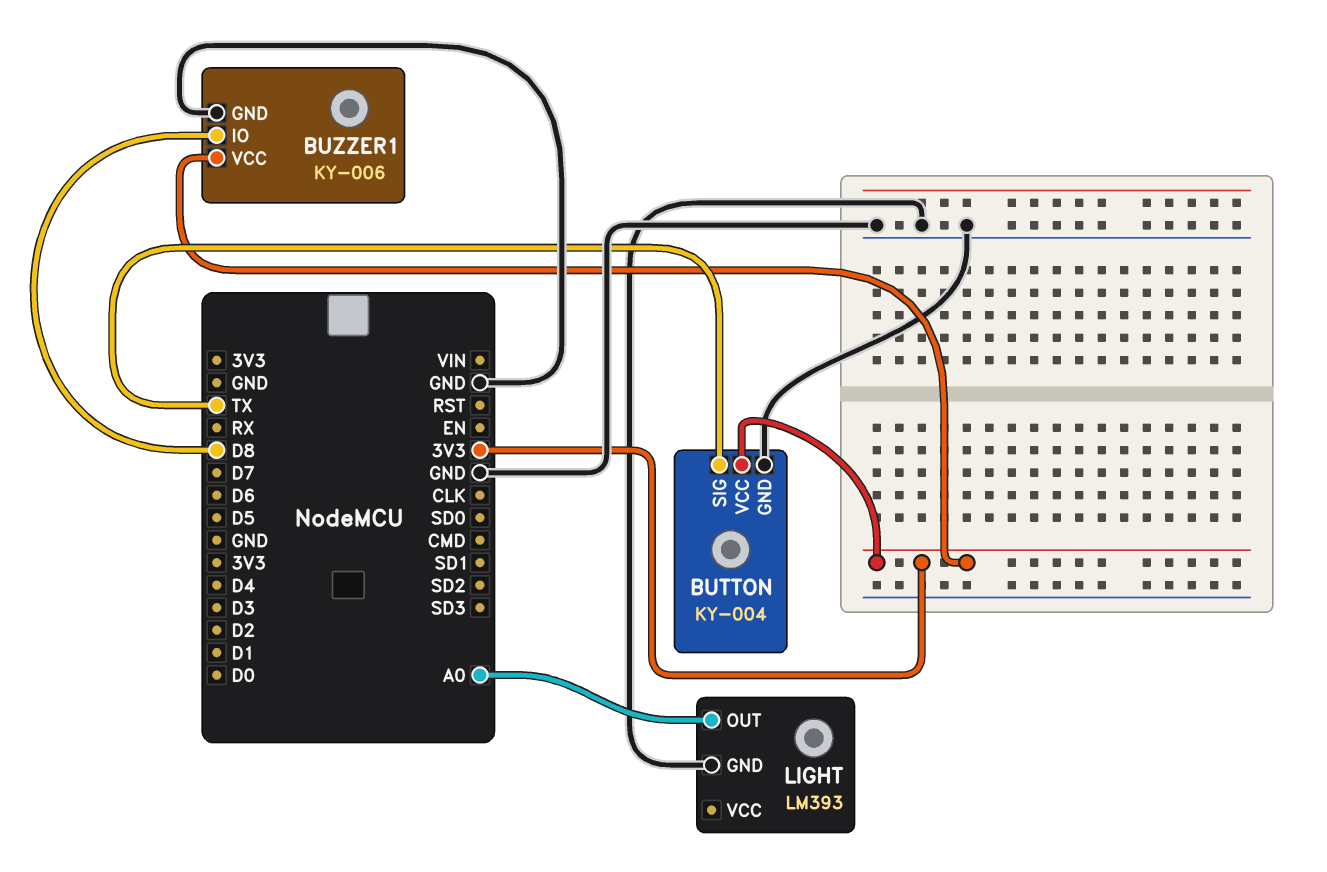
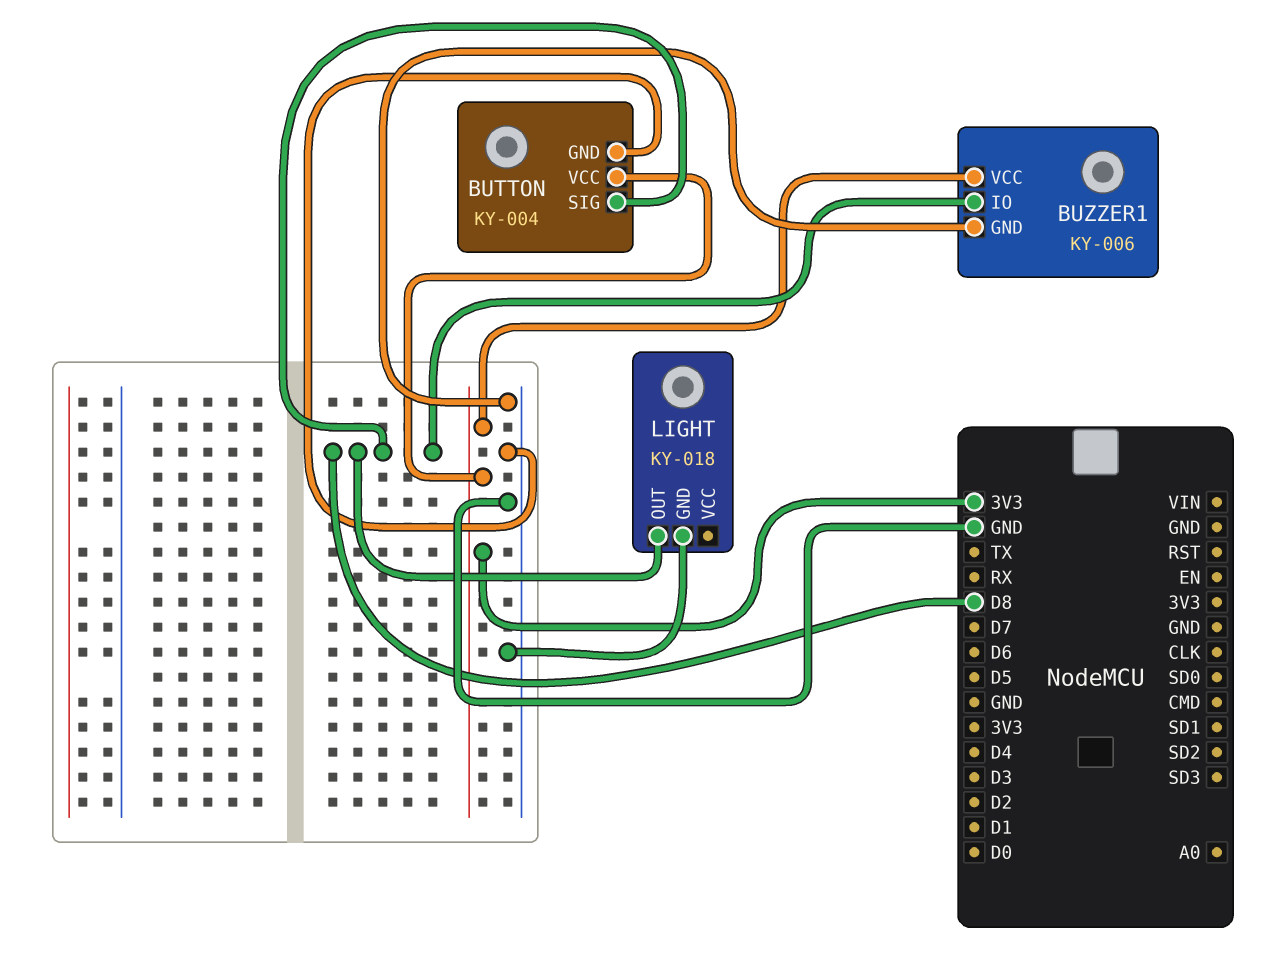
BUTTON pin SIG: TX -> D8
LIGHT: LM393 -> KY-018
LIGHT pin OUT: A0 -> D8

